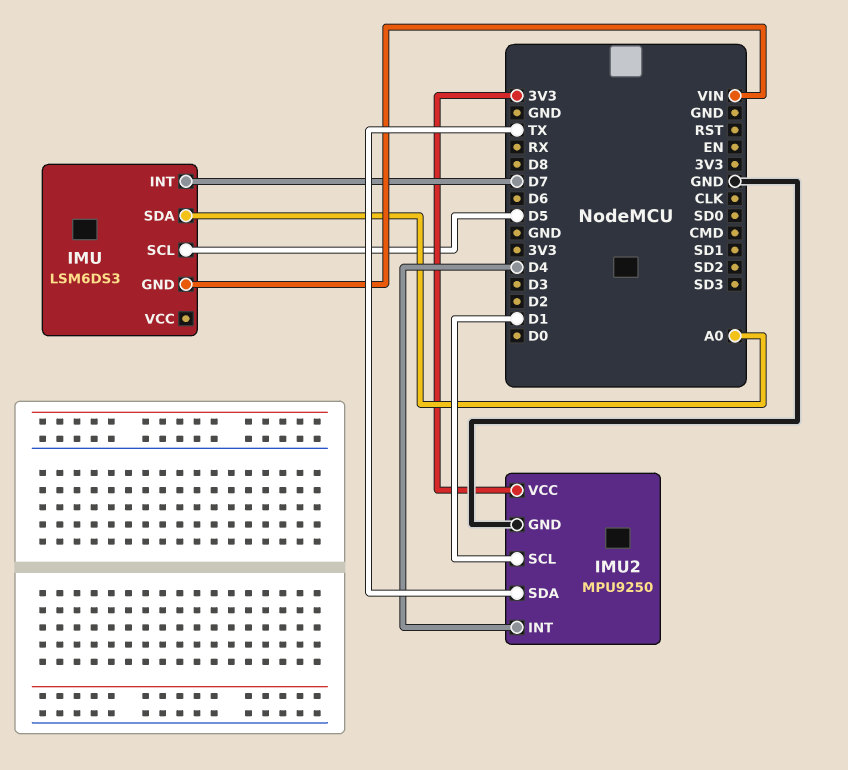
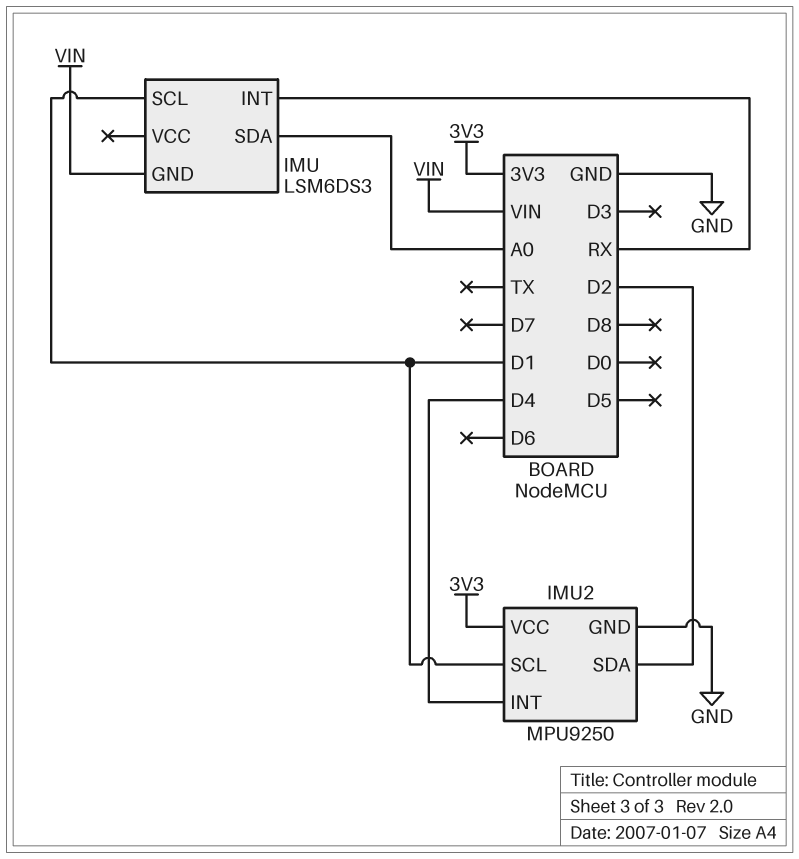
IMU pin INT: D7 -> RX
IMU pin SCL: D5 -> D1
IMU2 pin SDA: TX -> D2

